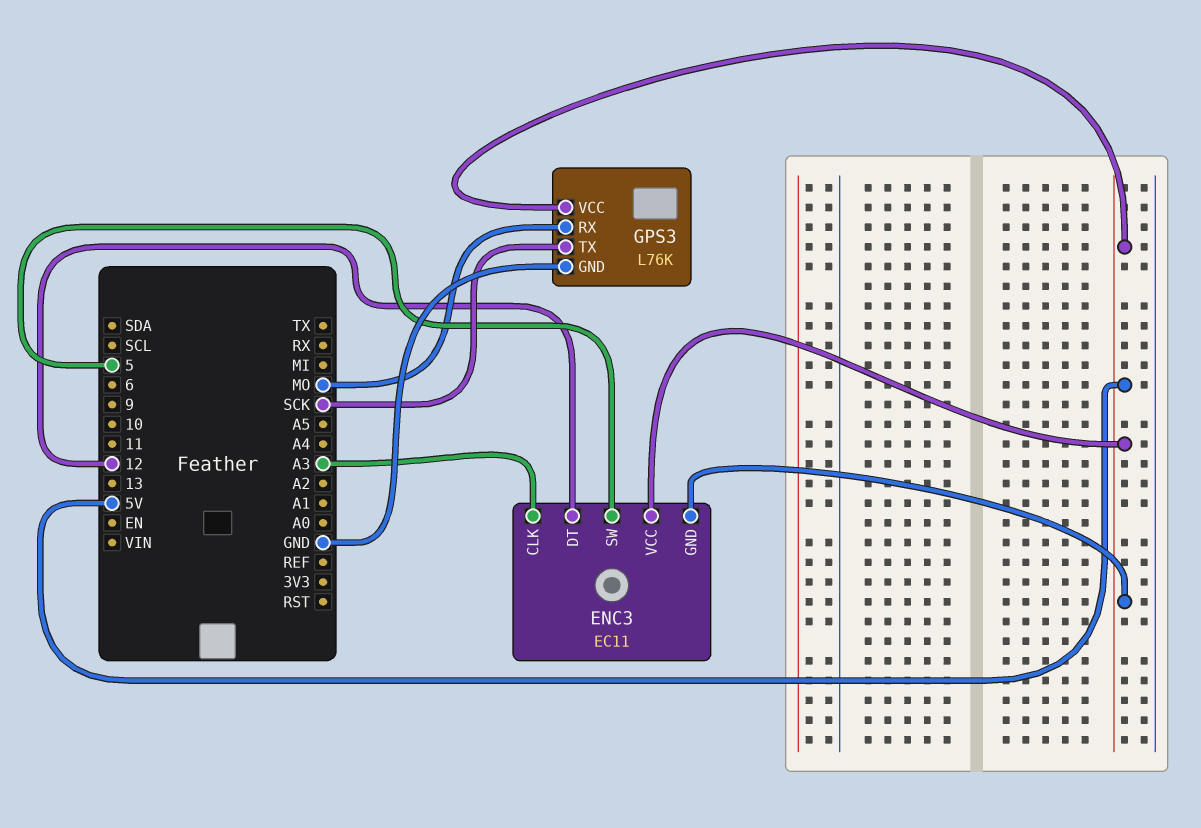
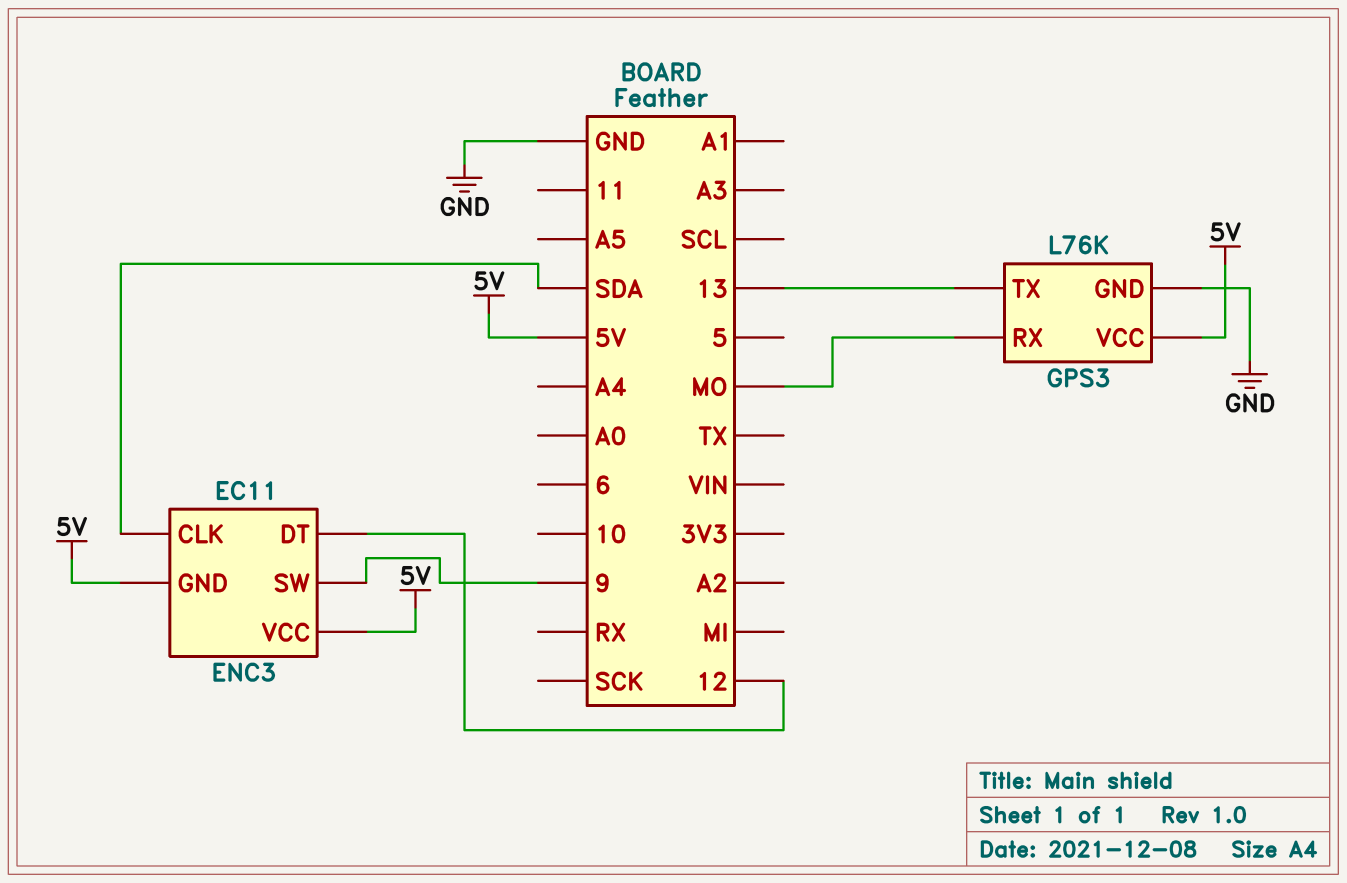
ENC3 pin CLK: A3 -> SDA
ENC3 pin SW: 5 -> 9
GPS3 pin TX: SCK -> 13

